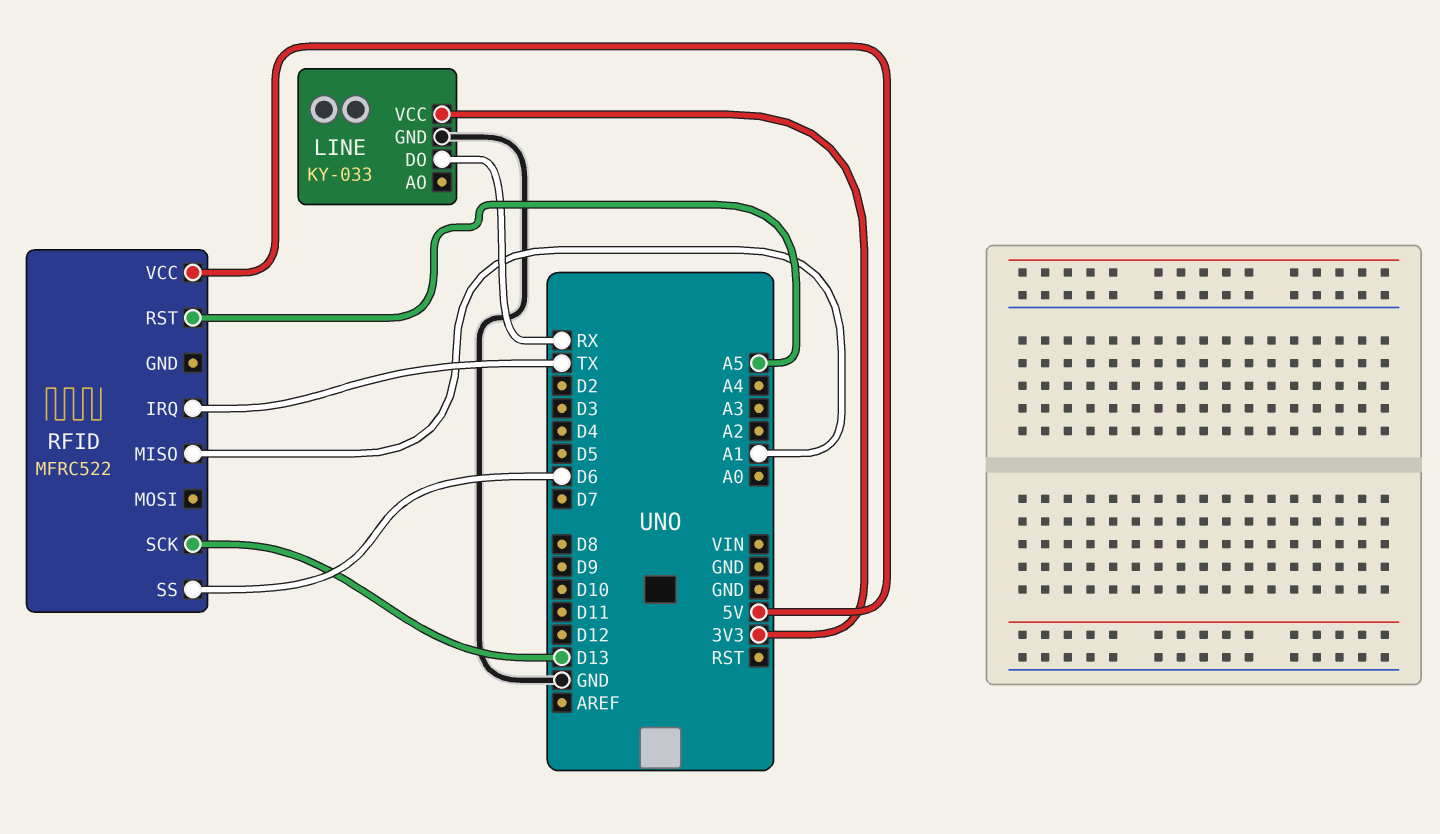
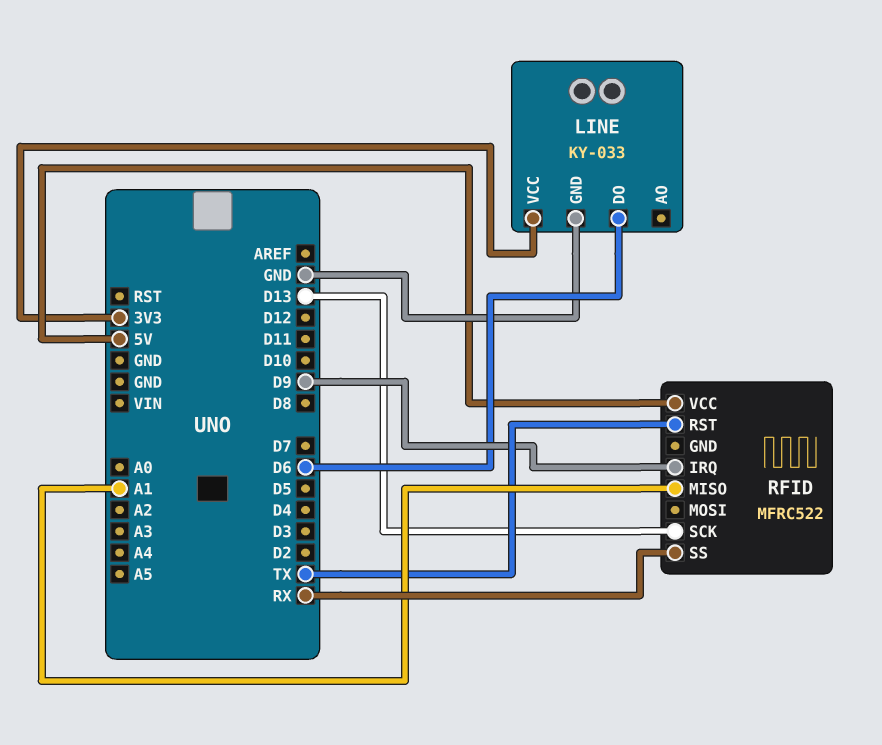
LINE pin DO: RX -> D6
RFID pin IRQ: TX -> D9
RFID pin RST: A5 -> TX
RFID pin SS: D6 -> RX

